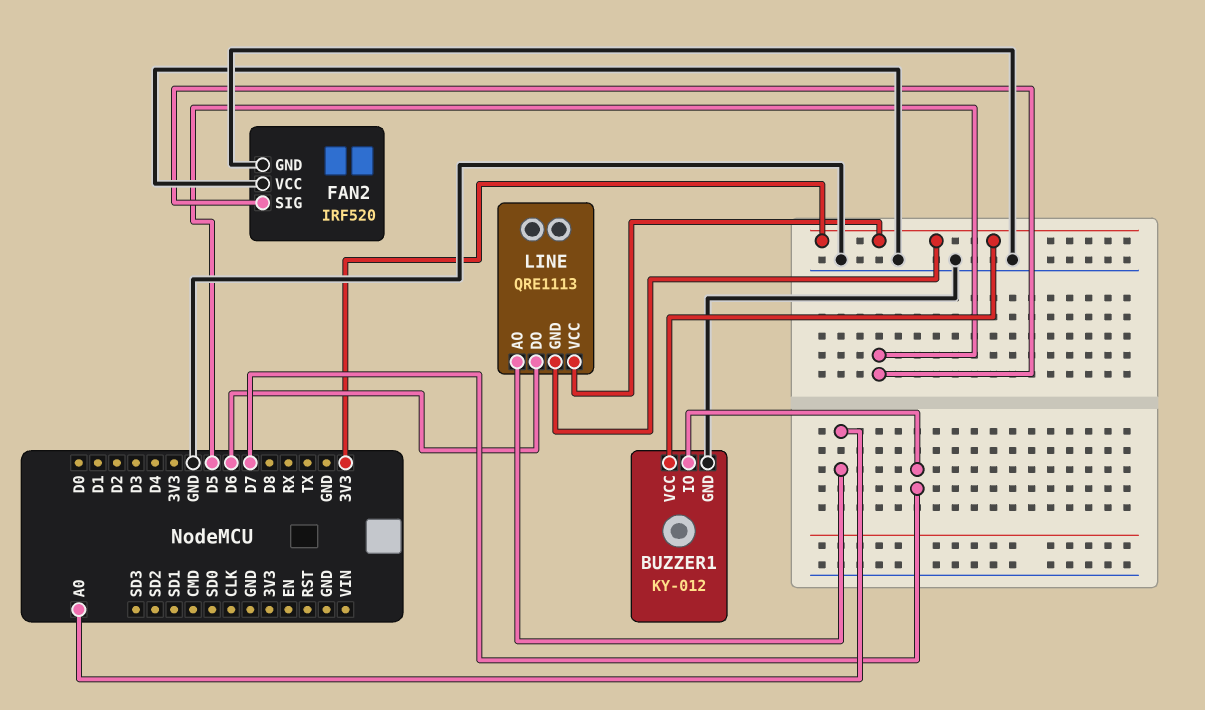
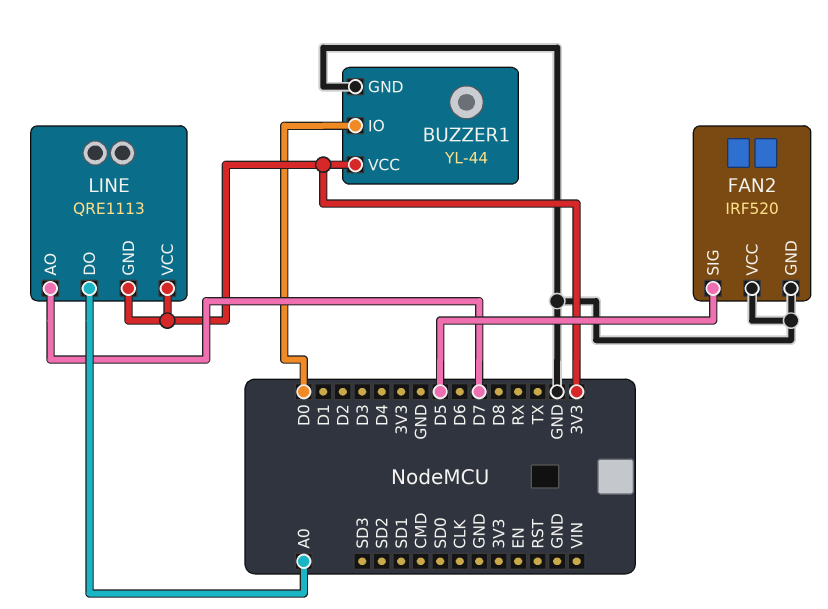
BUZZER1: KY-012 -> YL-44
BUZZER1 pin IO: D7 -> D0
LINE pin AO: A0 -> D7
LINE pin DO: D6 -> A0

